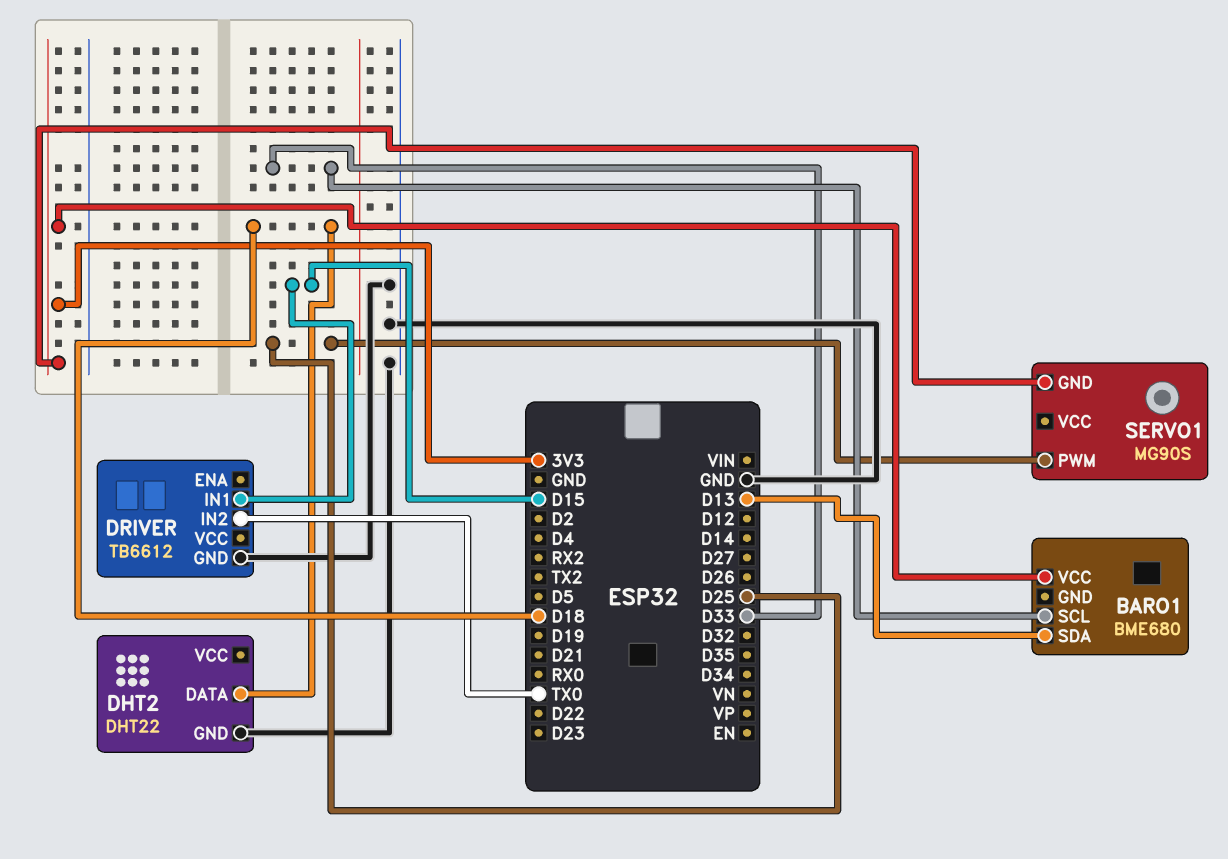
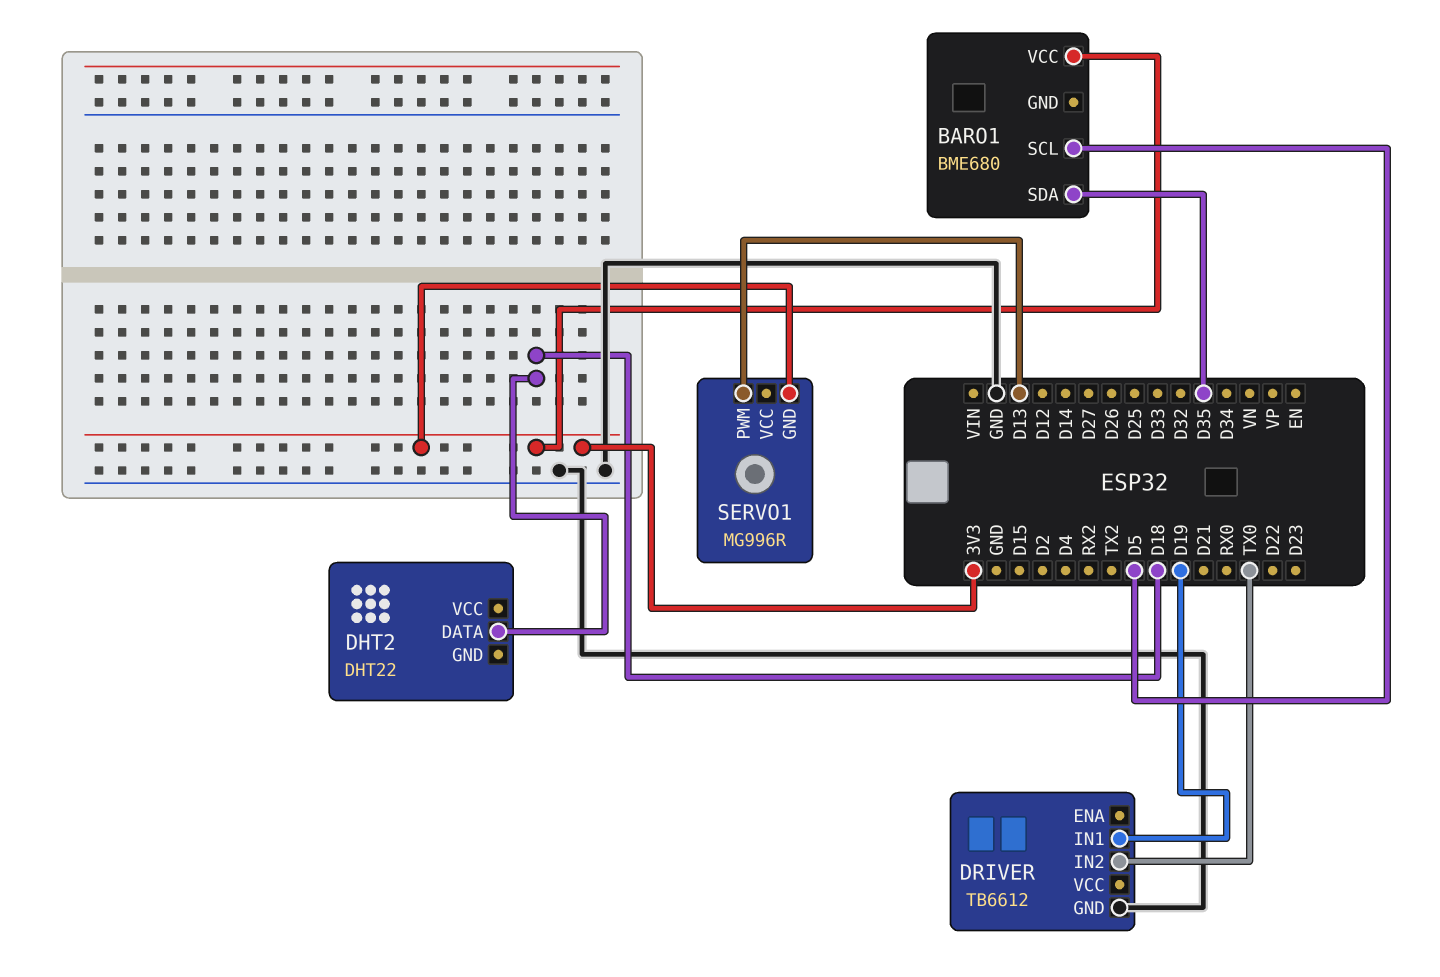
BARO1 pin SCL: D33 -> D5
BARO1 pin SDA: D13 -> D35
DHT2 pin GND: GND -> none
DRIVER pin IN1: D15 -> D19
SERVO1: MG90S -> MG996R
SERVO1 pin PWM: D25 -> D13

